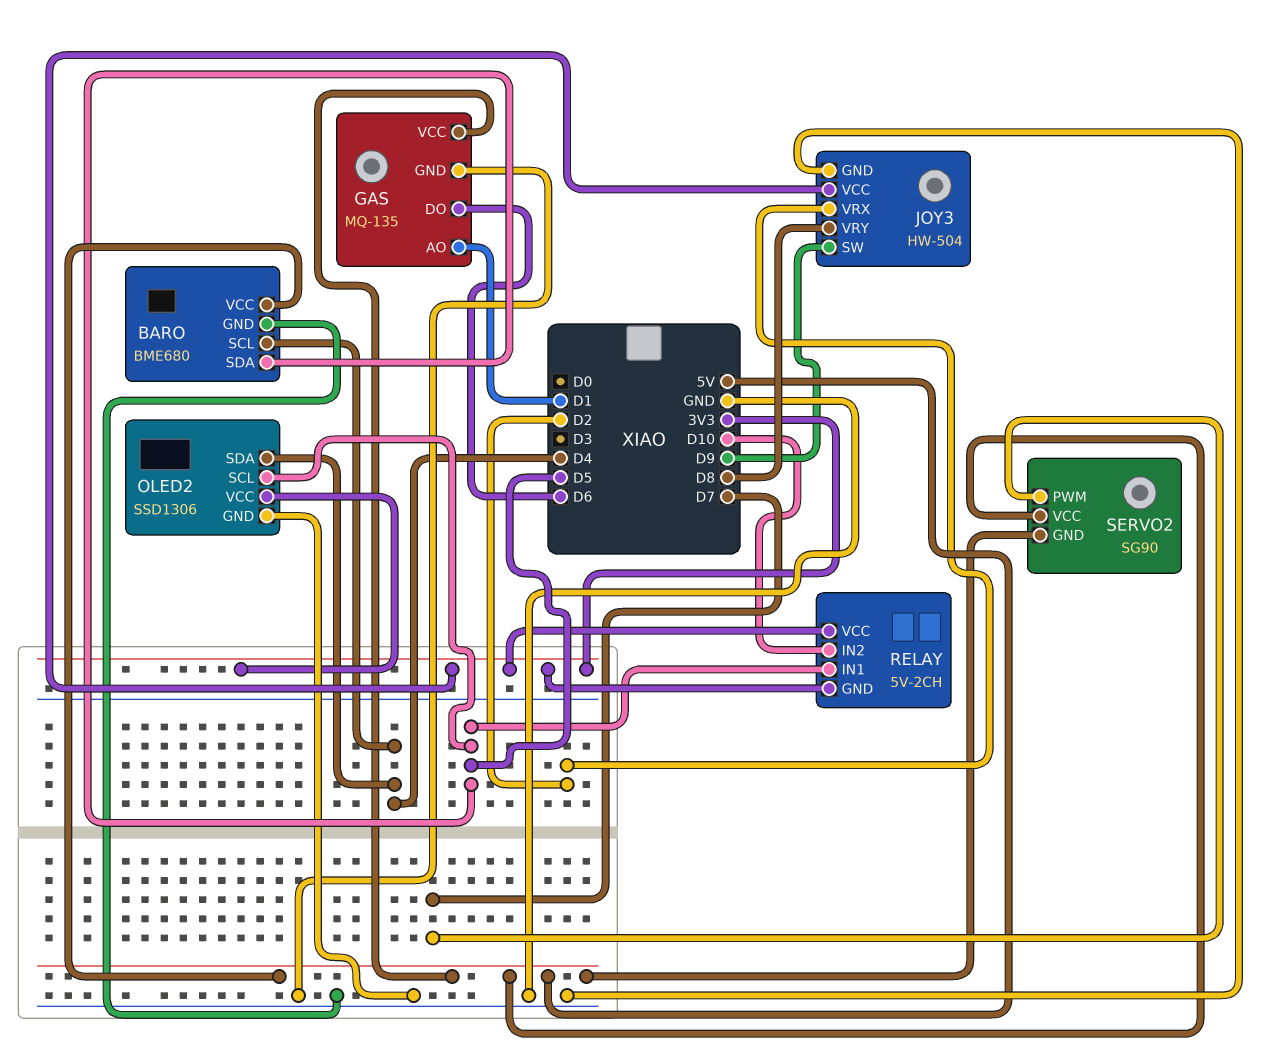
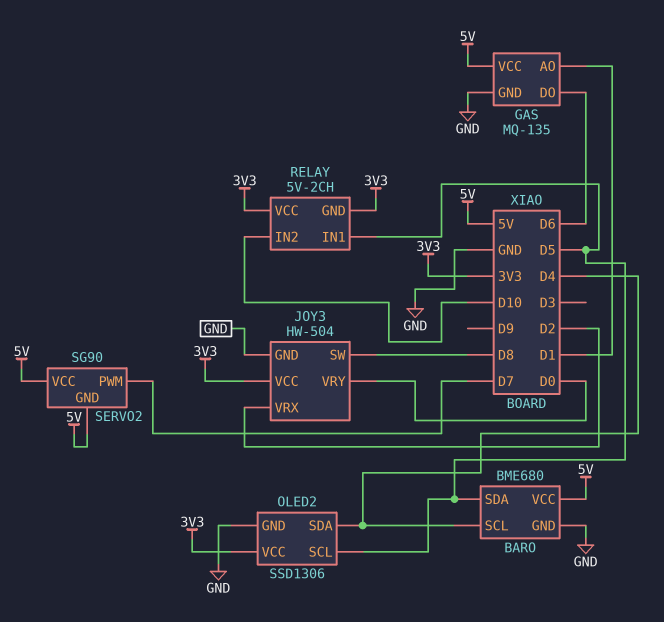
JOY3 pin SW: D9 -> D8
JOY3 pin VRY: D8 -> D0

